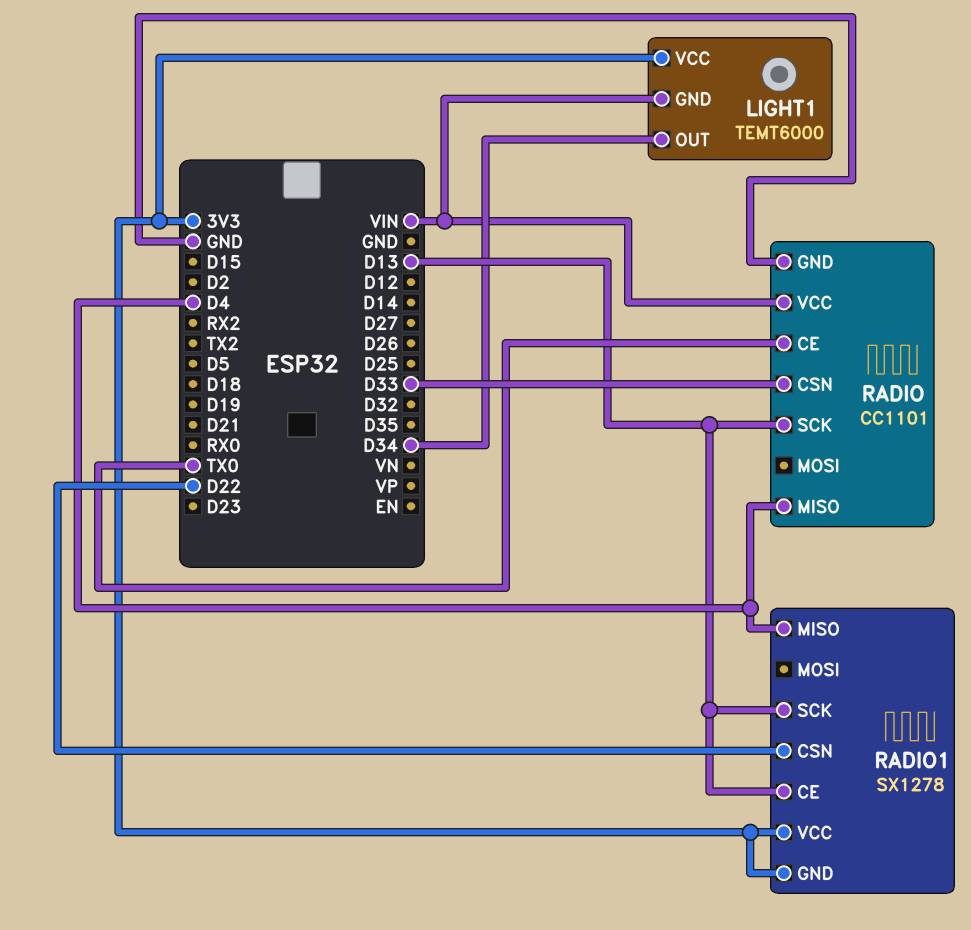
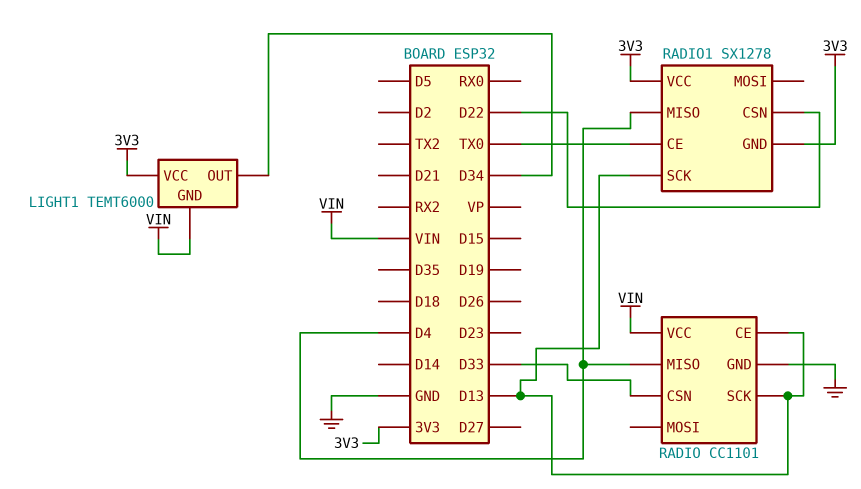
RADIO pin CE: TX0 -> D13
RADIO1 pin CE: D13 -> TX0

